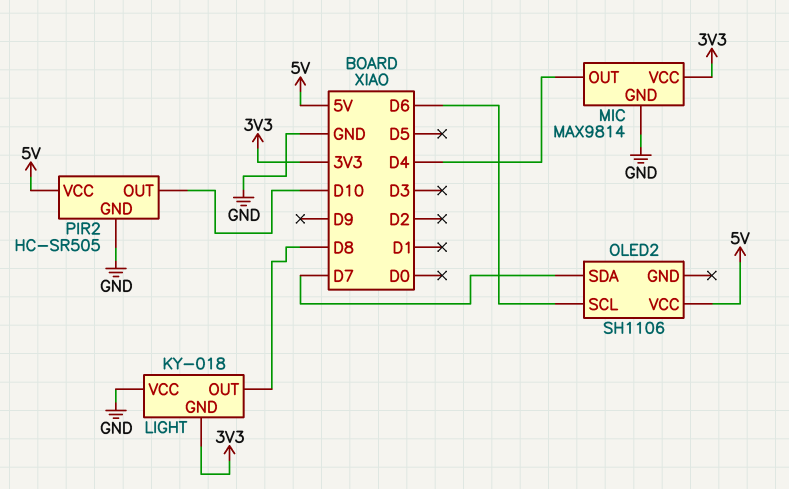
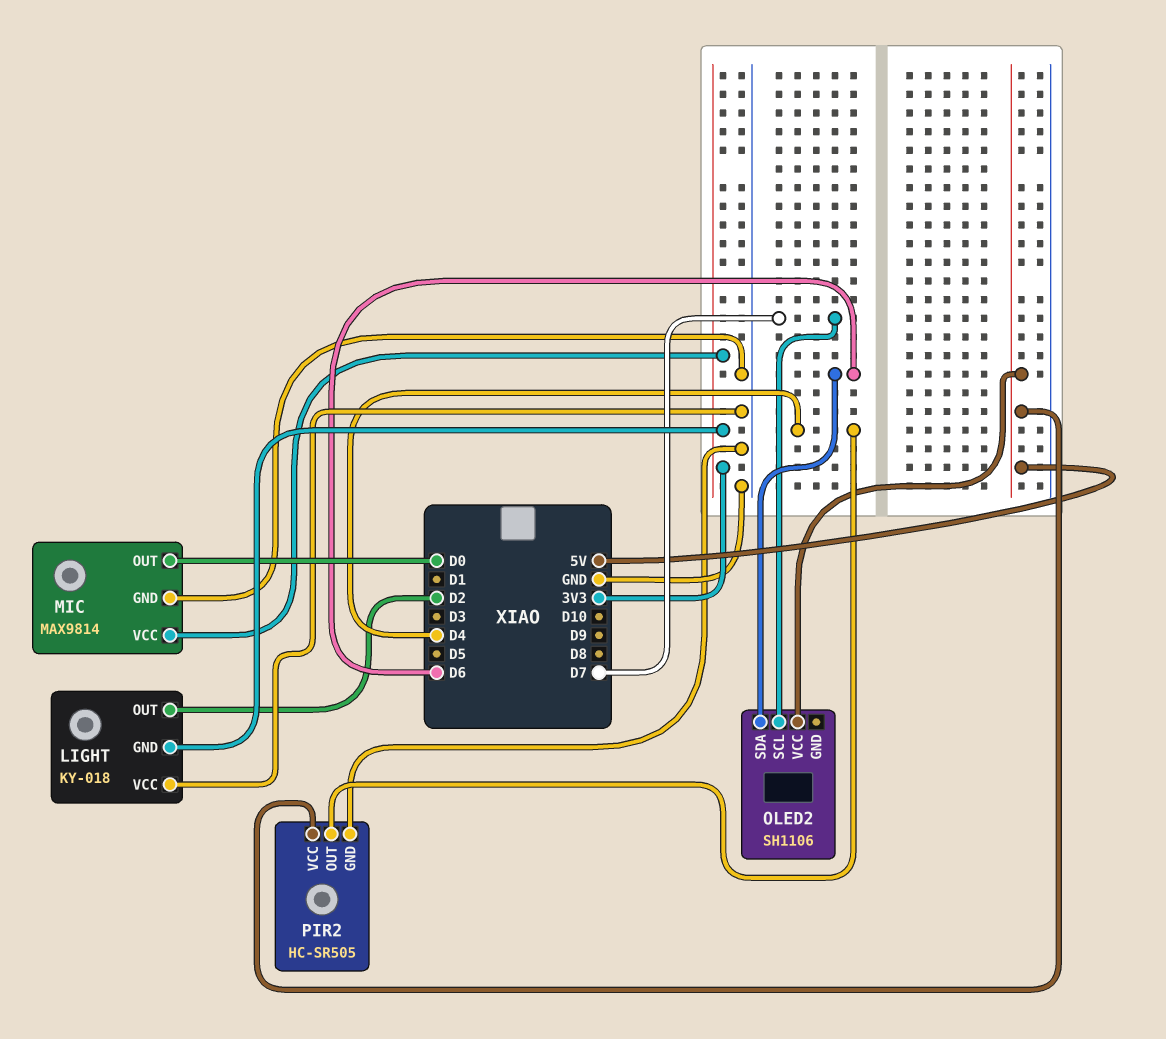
LIGHT pin OUT: D8 -> D2
MIC pin OUT: D4 -> D0
OLED2 pin SCL: D6 -> D7
OLED2 pin SDA: D7 -> D6
PIR2 pin OUT: D10 -> D4

